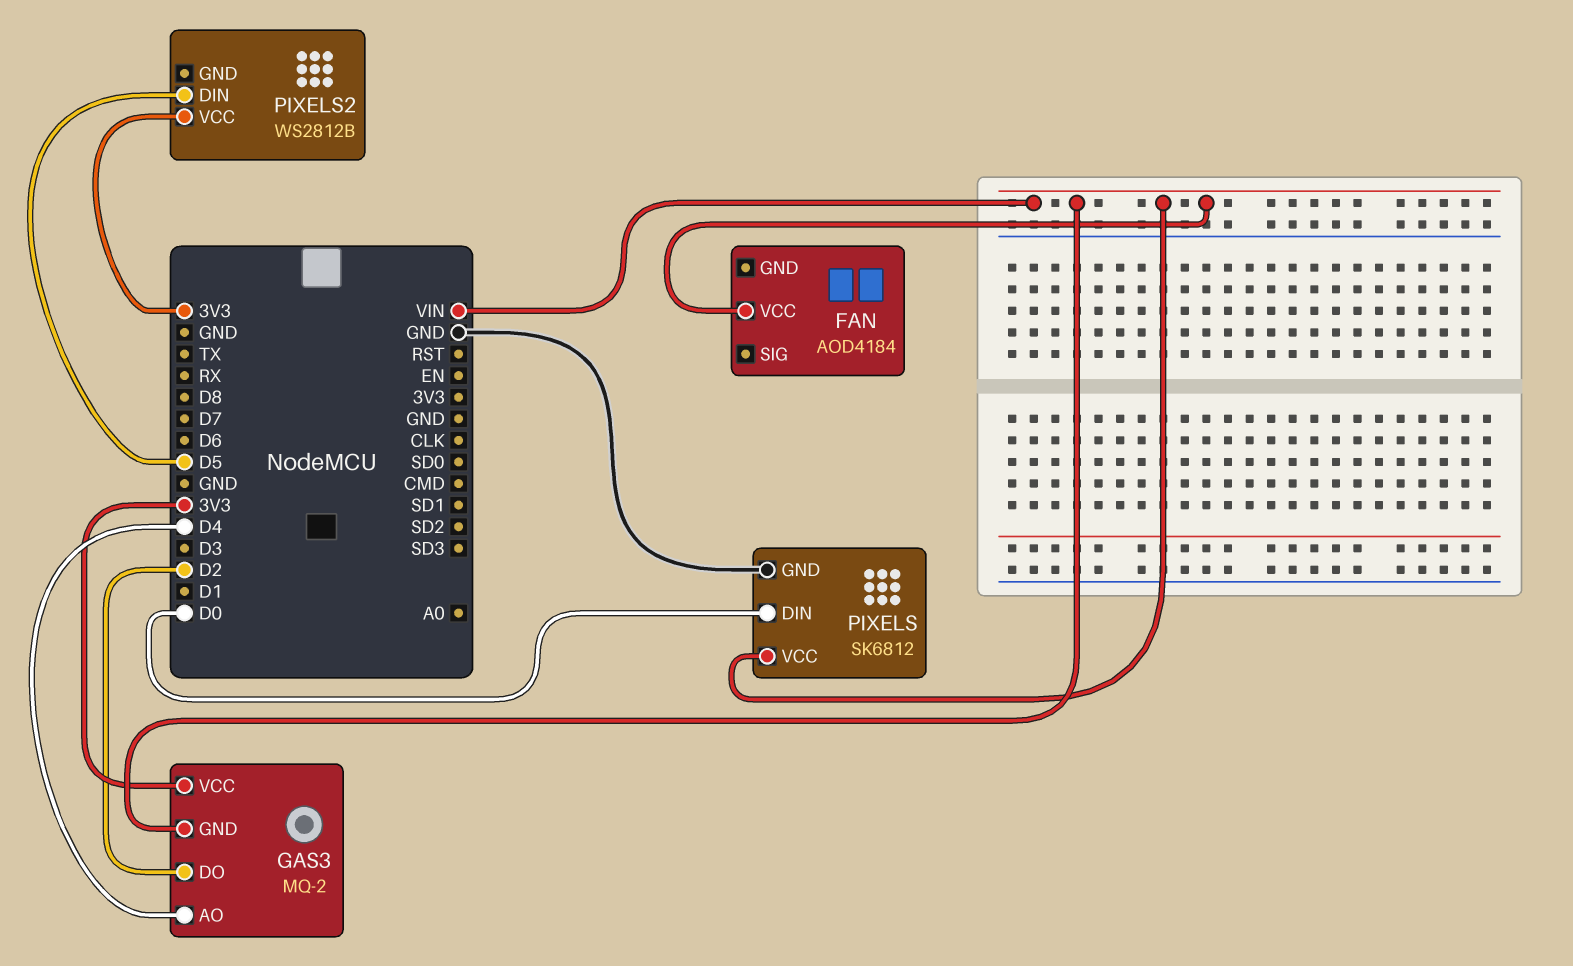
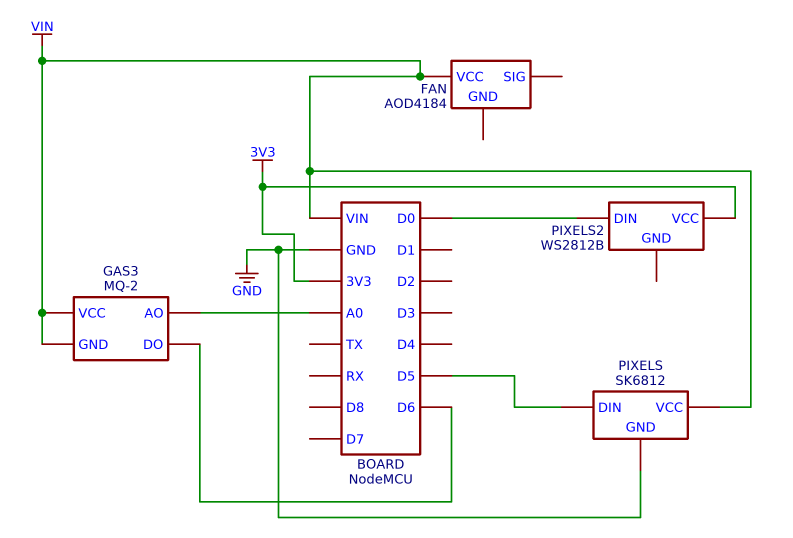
GAS3 pin AO: D4 -> A0
GAS3 pin DO: D2 -> D6
GAS3 pin VCC: 3V3 -> VIN
PIXELS pin DIN: D0 -> D5
PIXELS2 pin DIN: D5 -> D0

